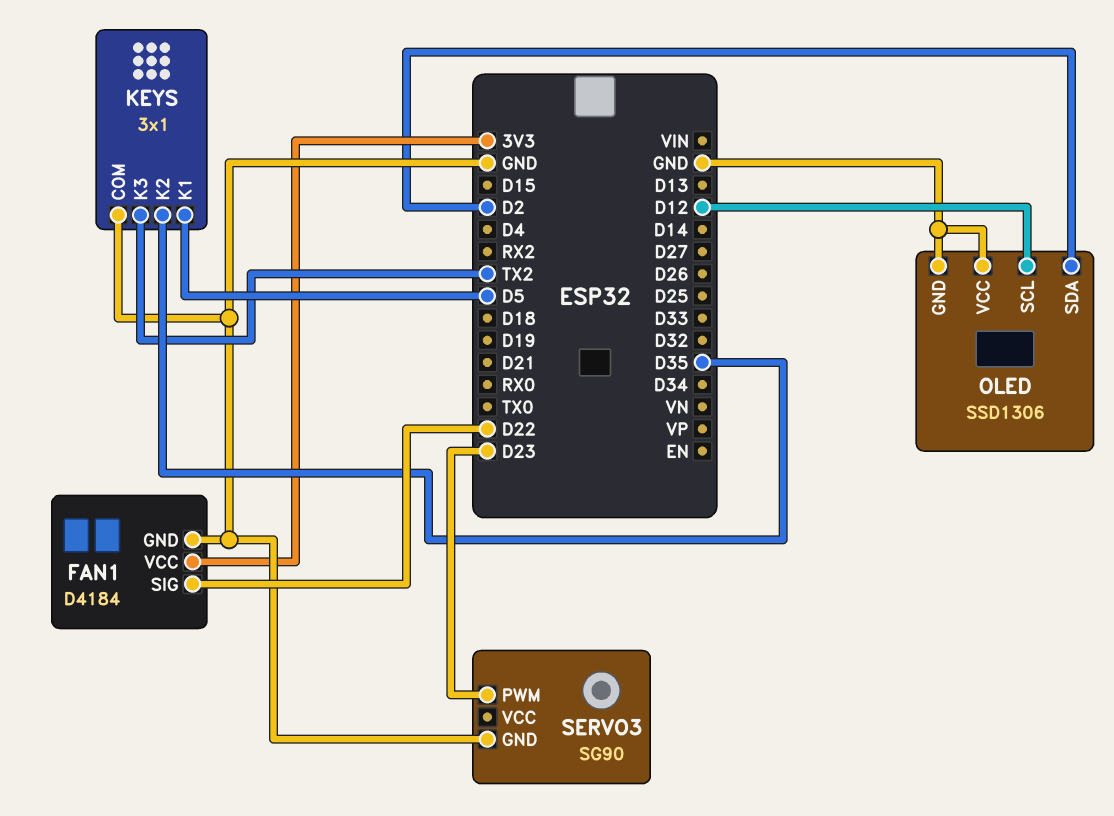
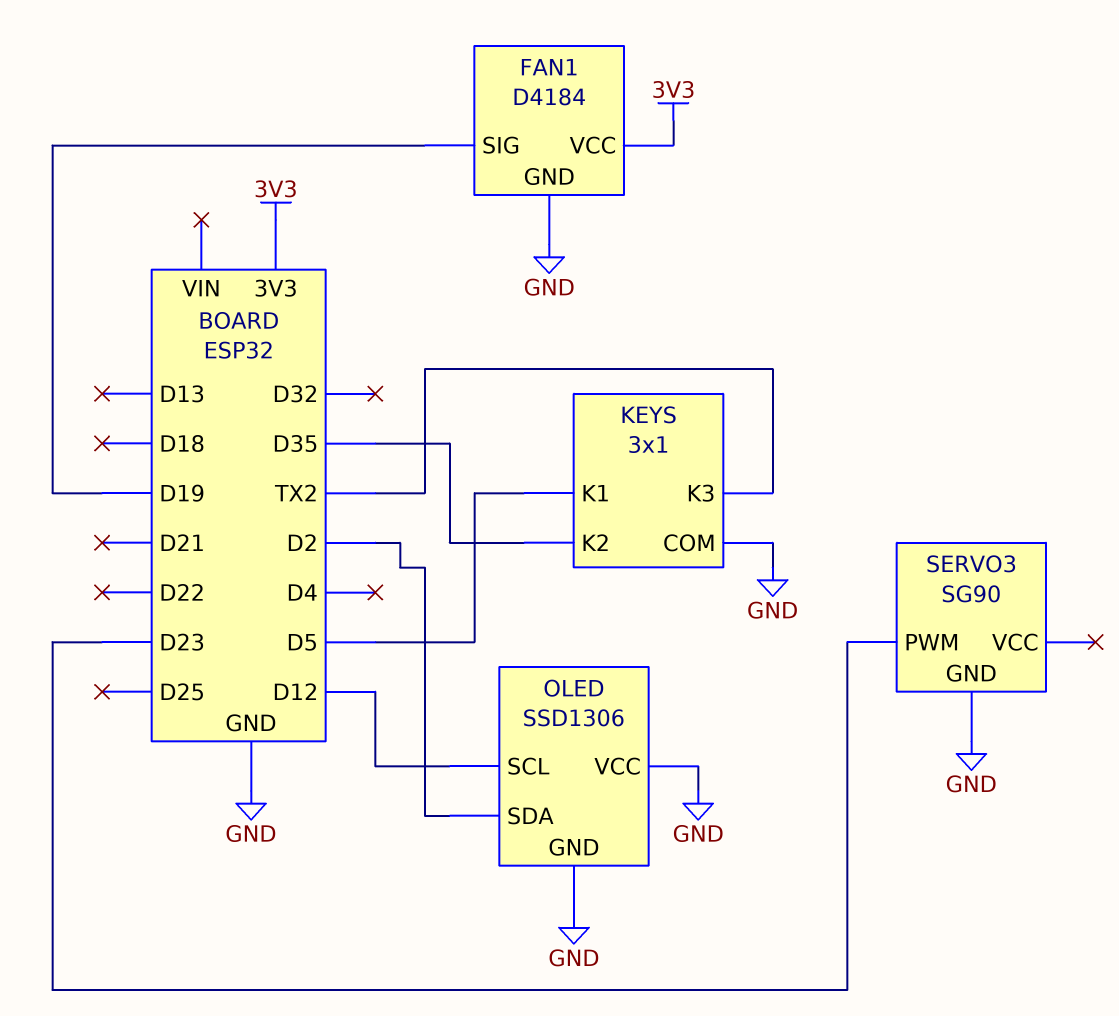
FAN1 pin SIG: D22 -> D19

